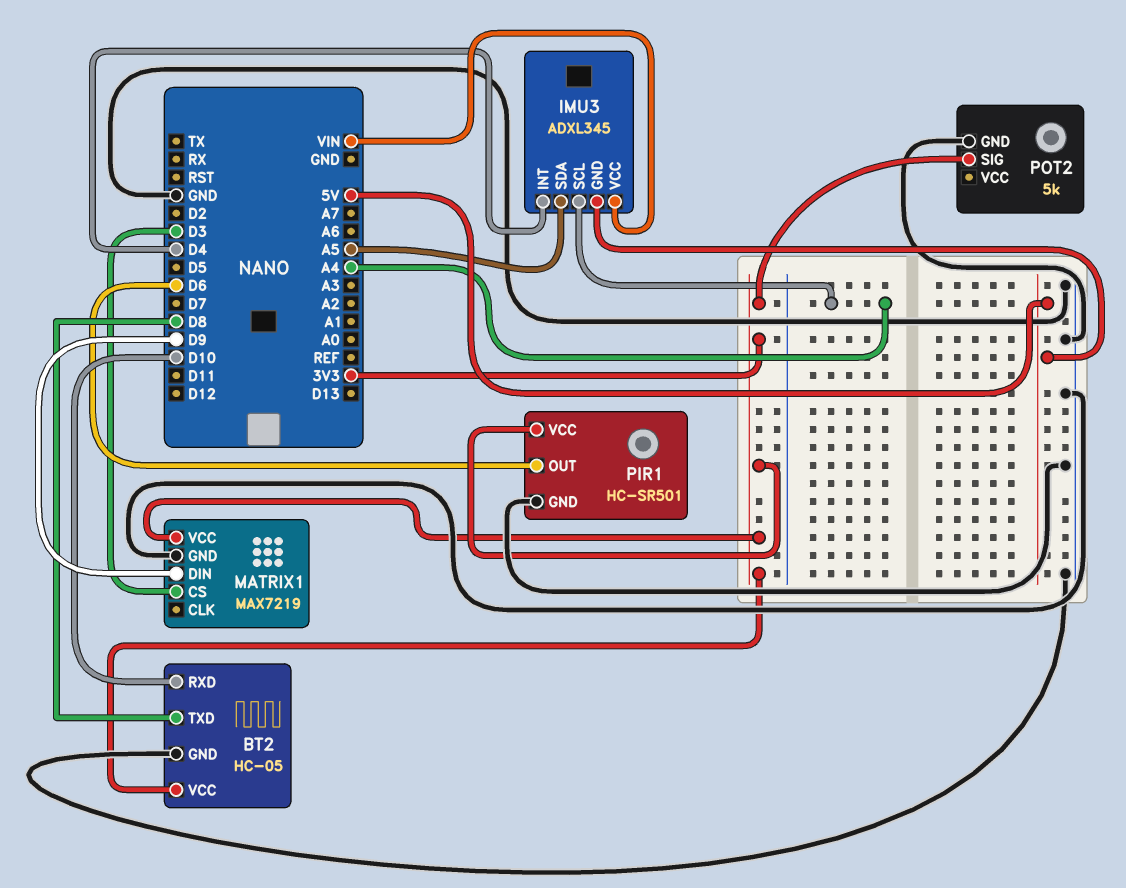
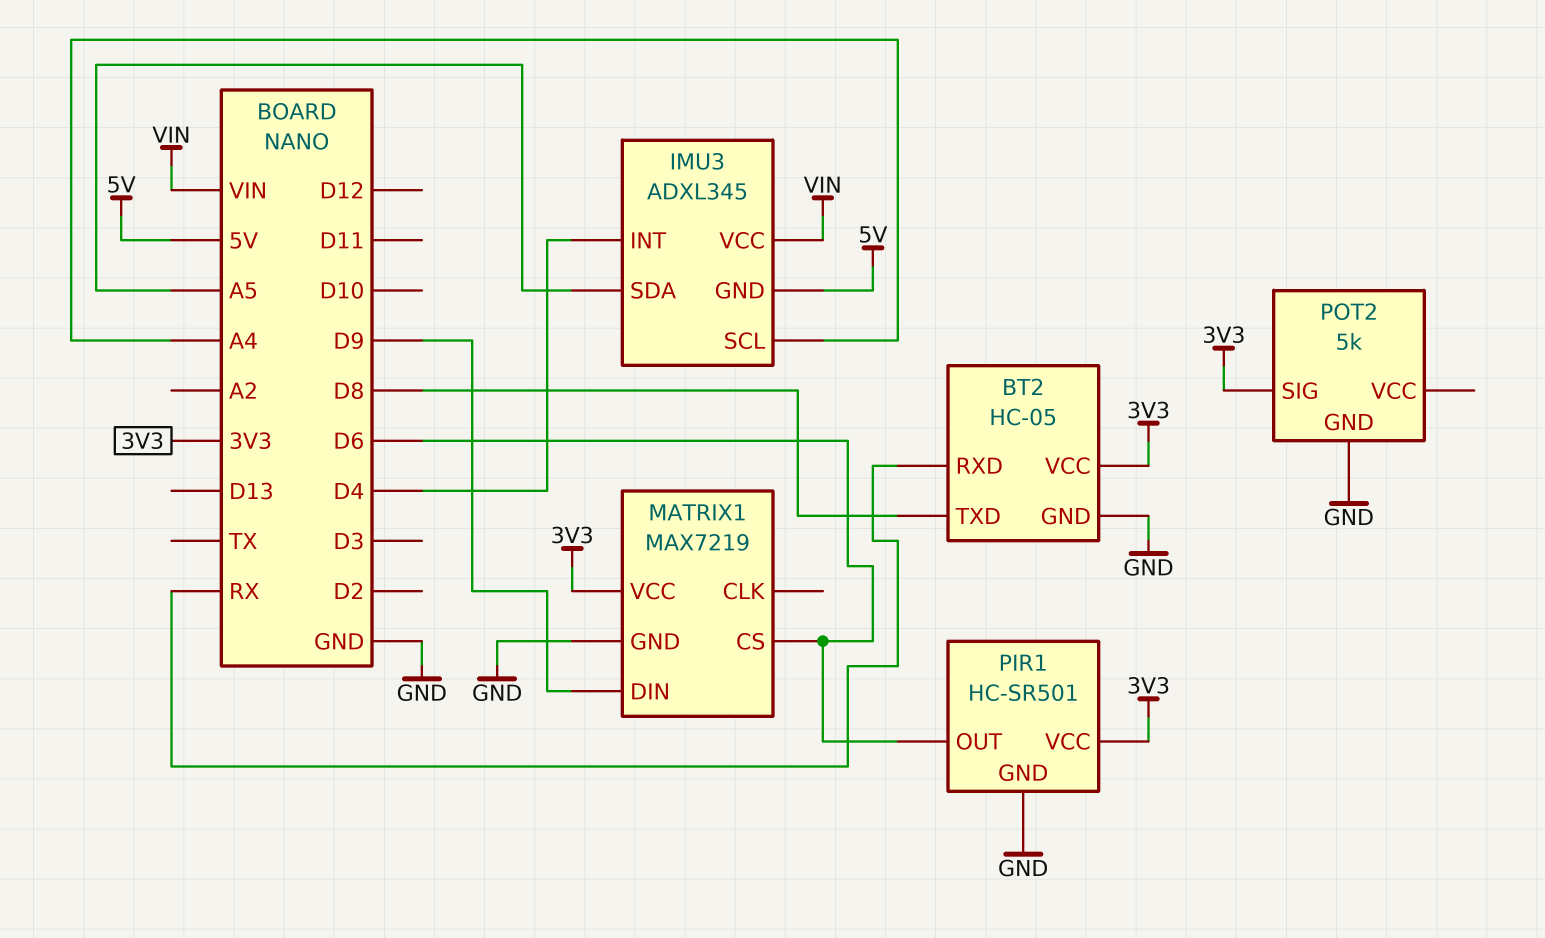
BT2 pin RXD: D10 -> RX
MATRIX1 pin CS: D3 -> D6

